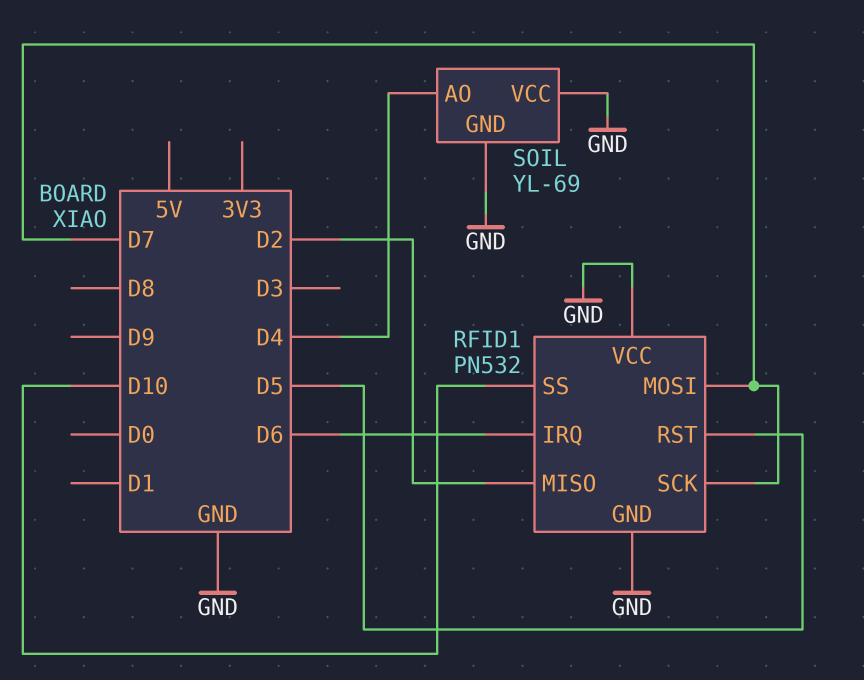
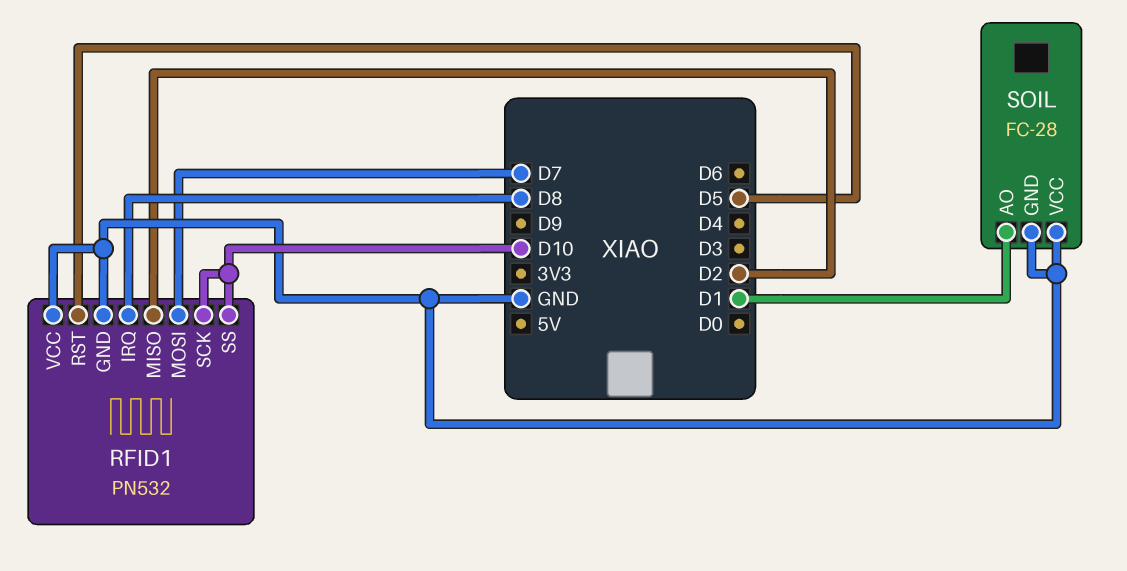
RFID1 pin IRQ: D6 -> D8
RFID1 pin SCK: D7 -> D10
SOIL: YL-69 -> FC-28
SOIL pin AO: D4 -> D1

